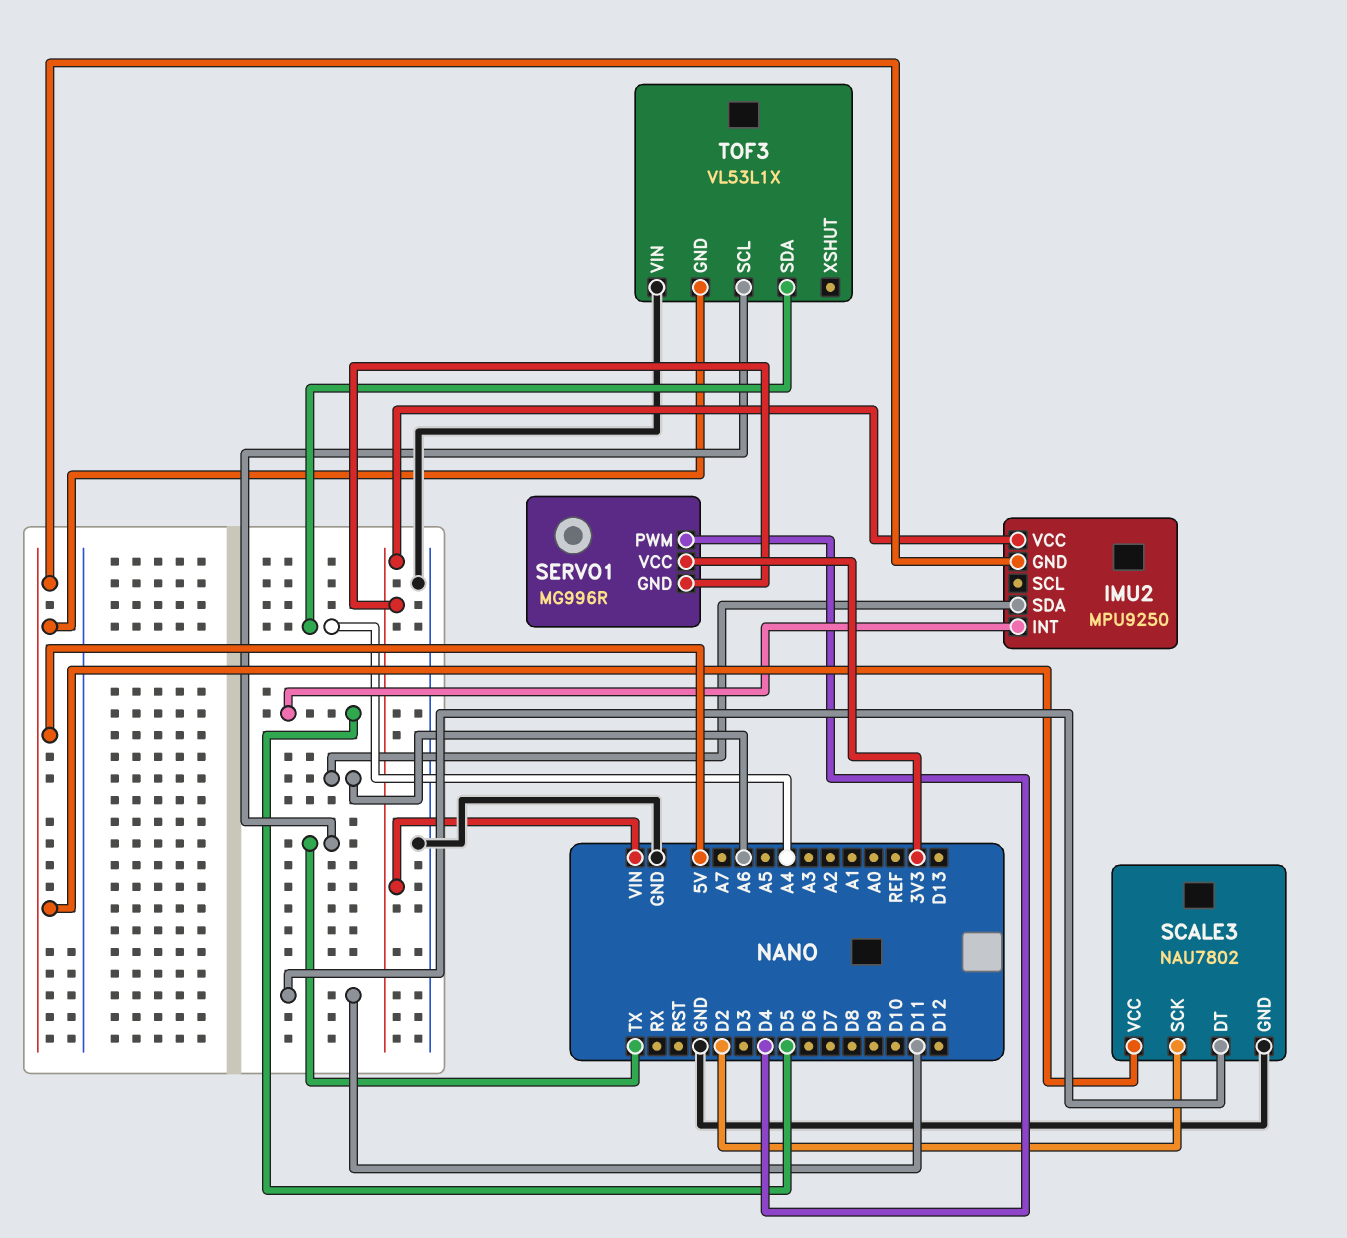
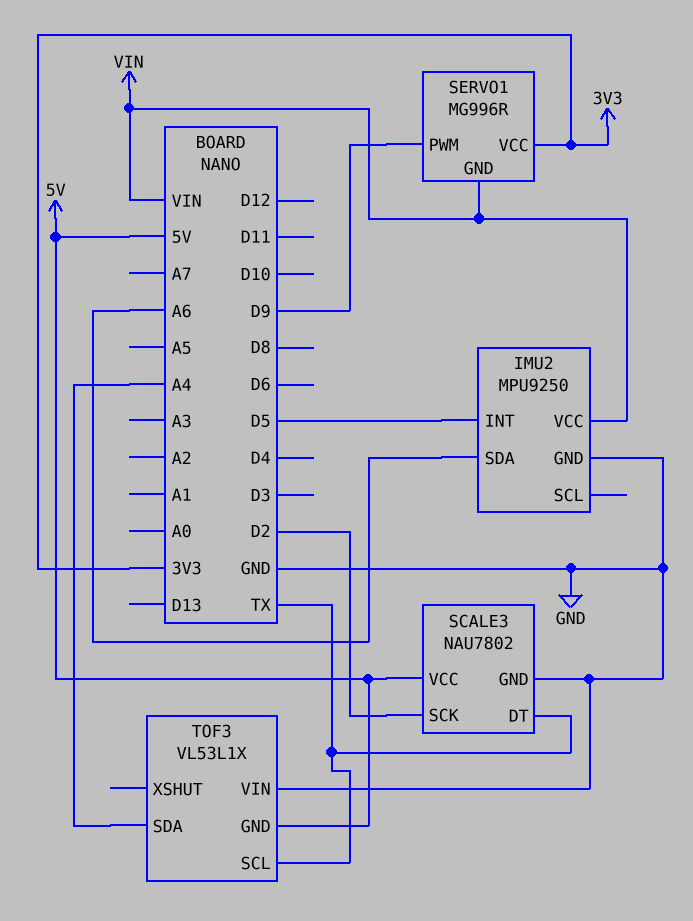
IMU2 pin GND: 5V -> GND
SCALE3 pin DT: D11 -> TX
SERVO1 pin PWM: D4 -> D9

